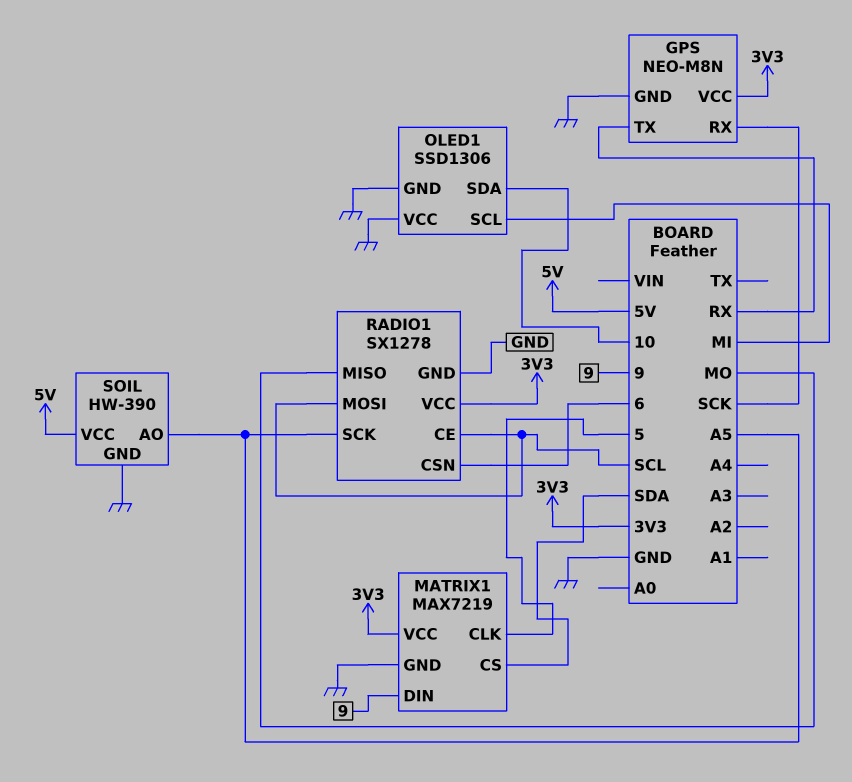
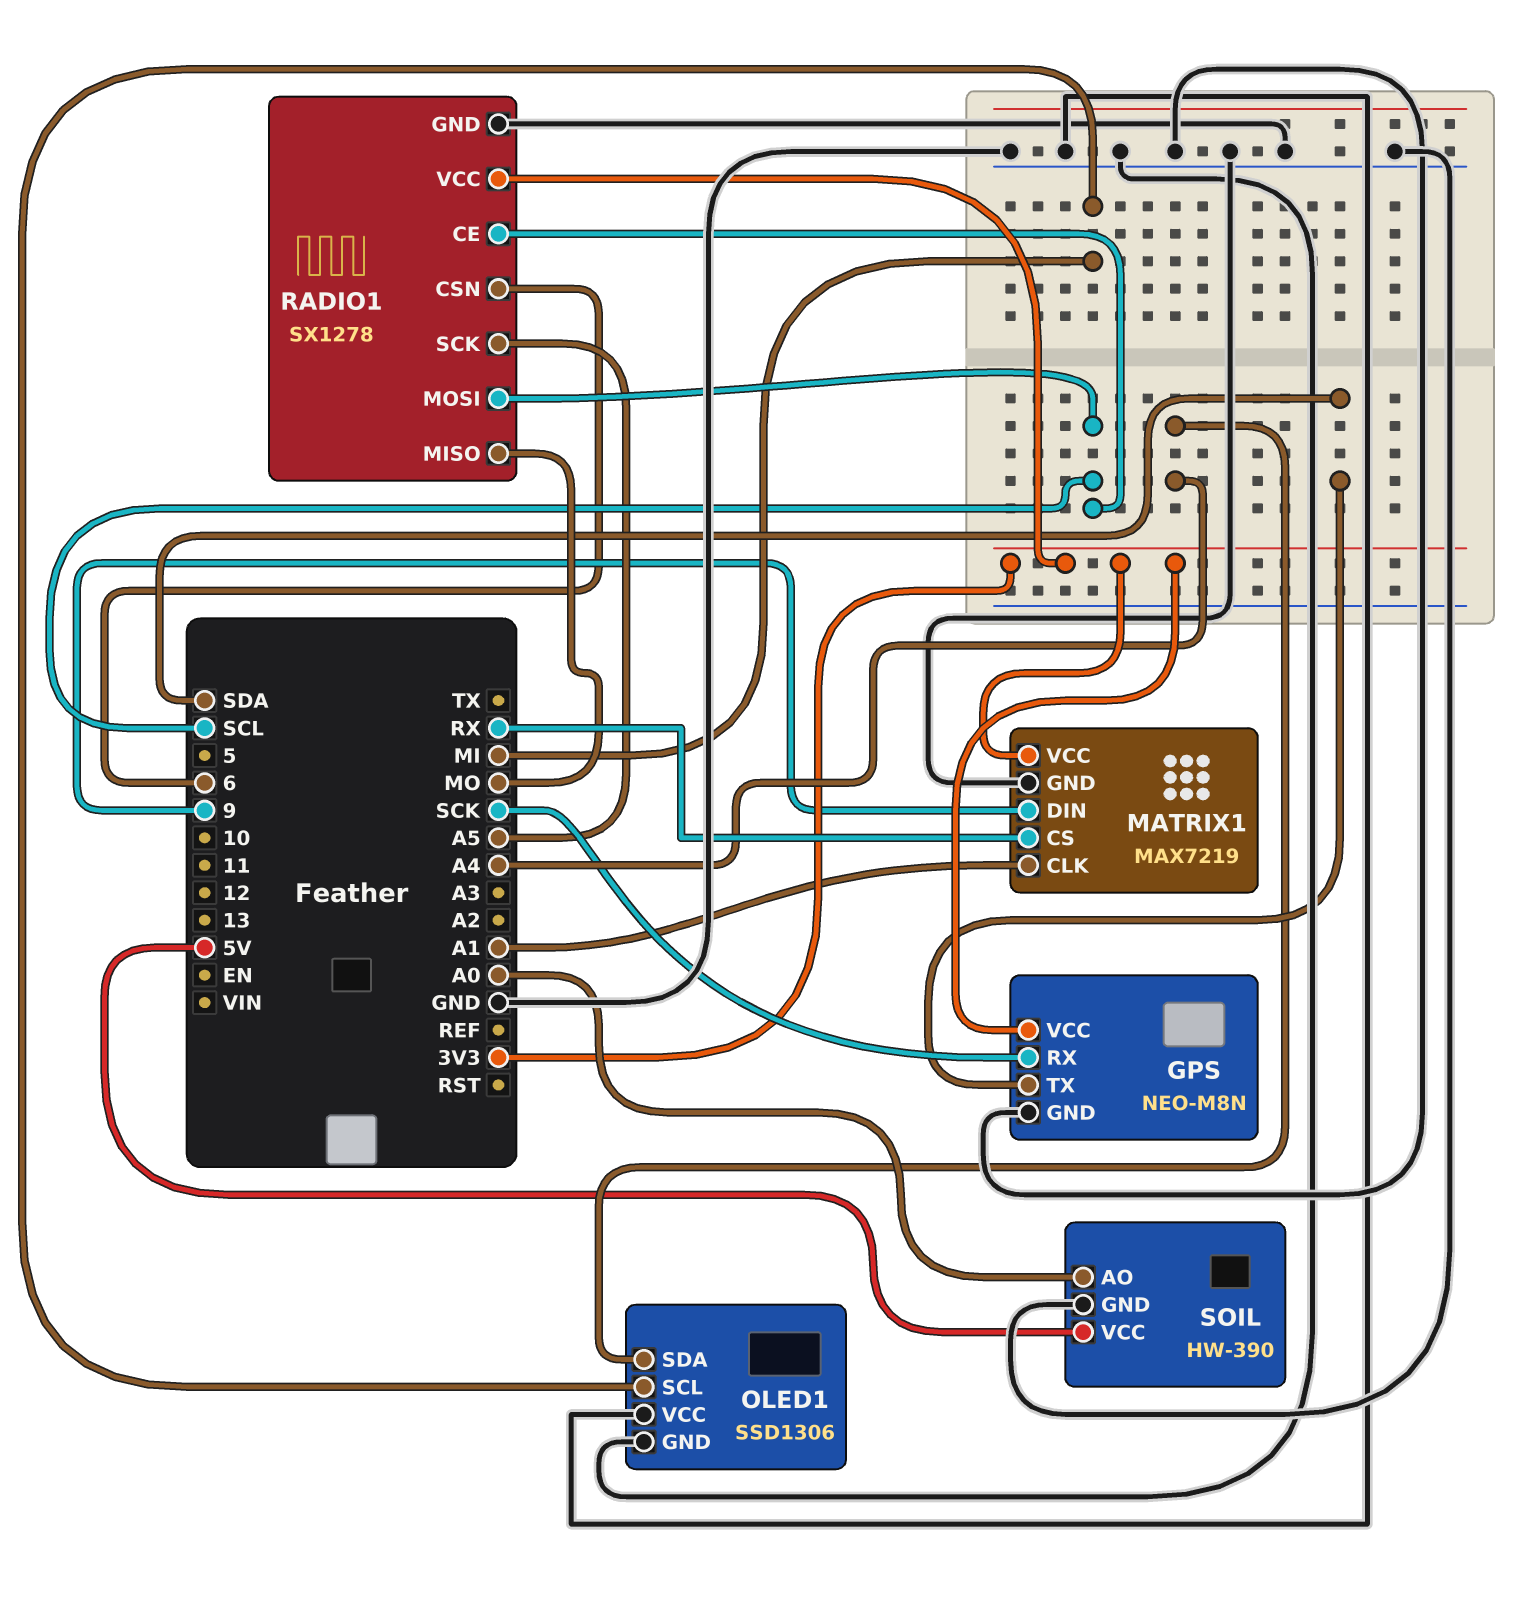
GPS pin TX: RX -> SDA
MATRIX1 pin CLK: 5 -> A1
MATRIX1 pin CS: SDA -> RX
OLED1 pin SDA: 10 -> A4
SOIL pin AO: A5 -> A0

